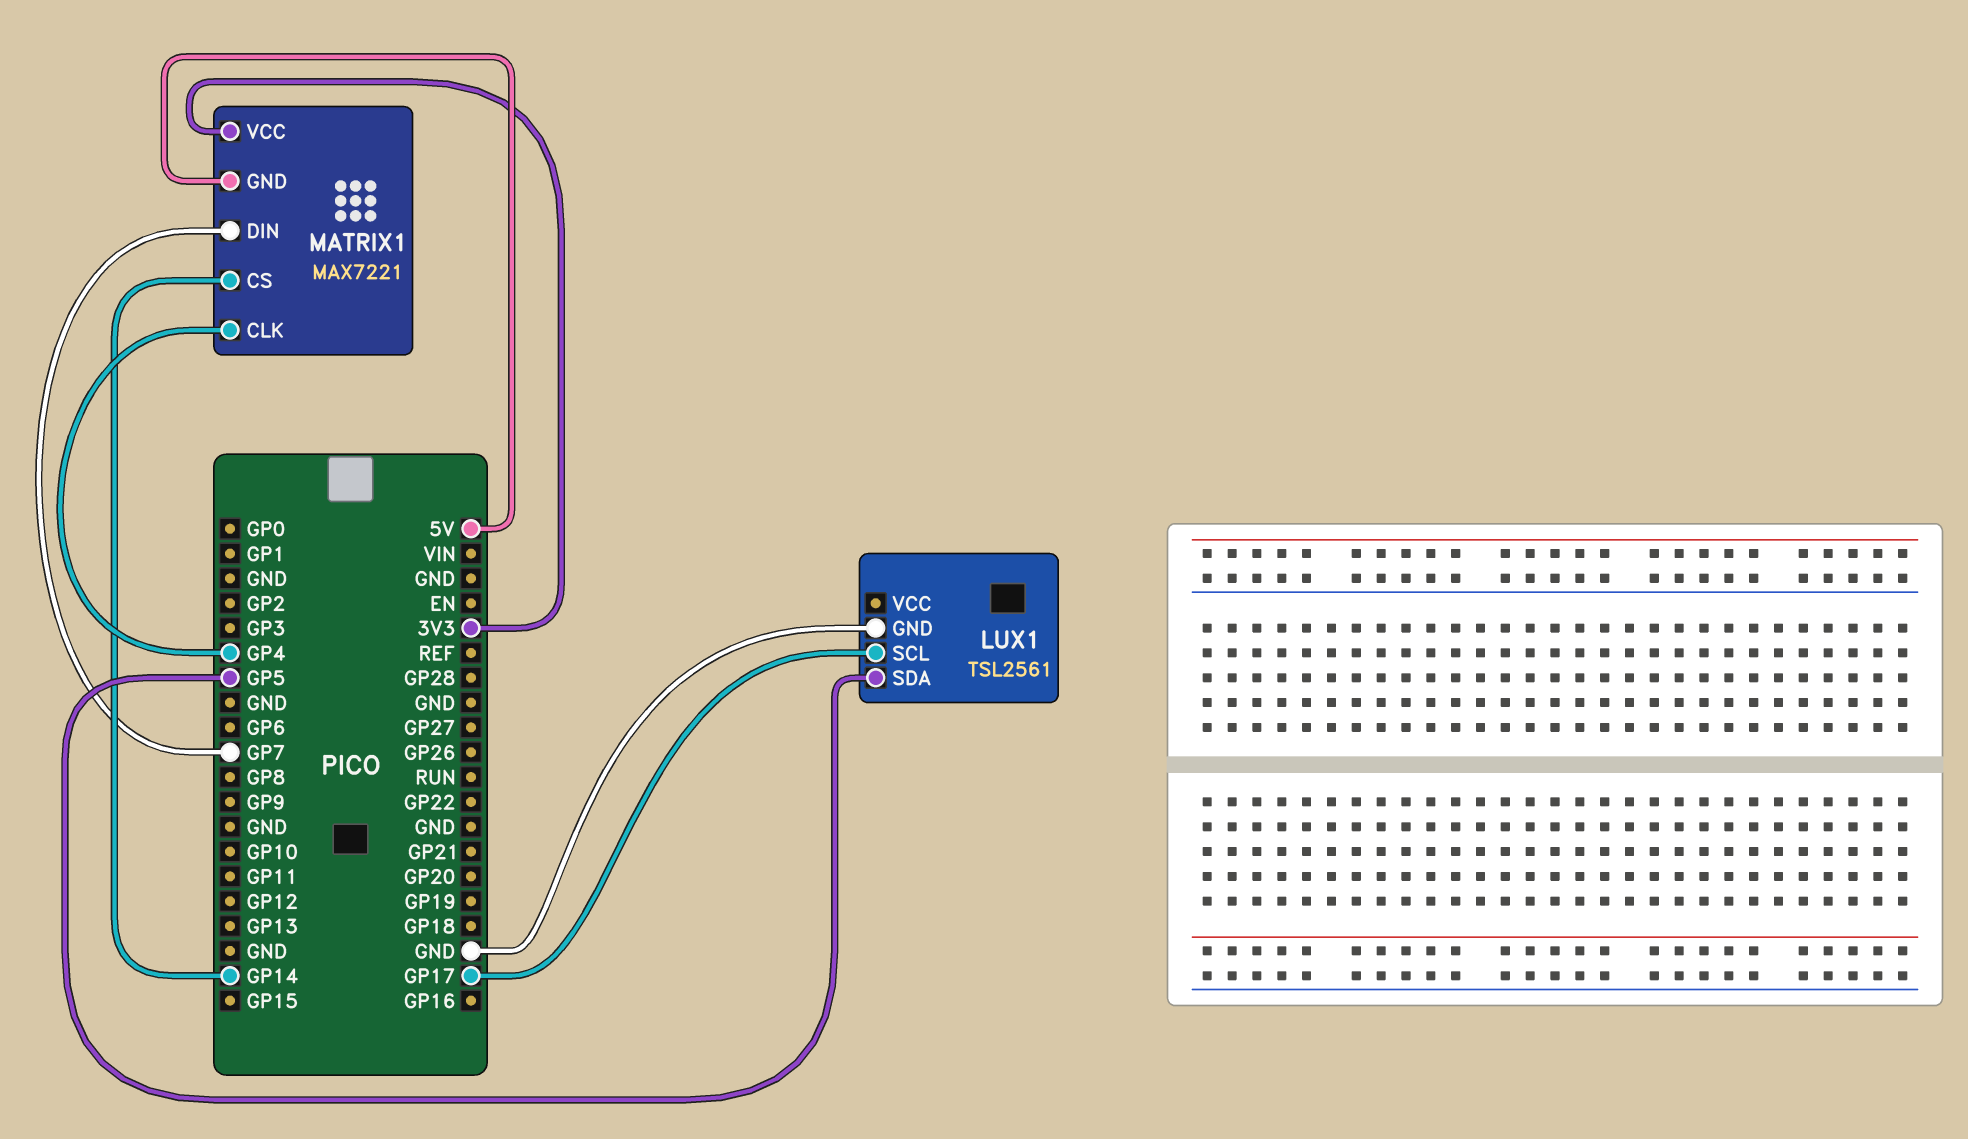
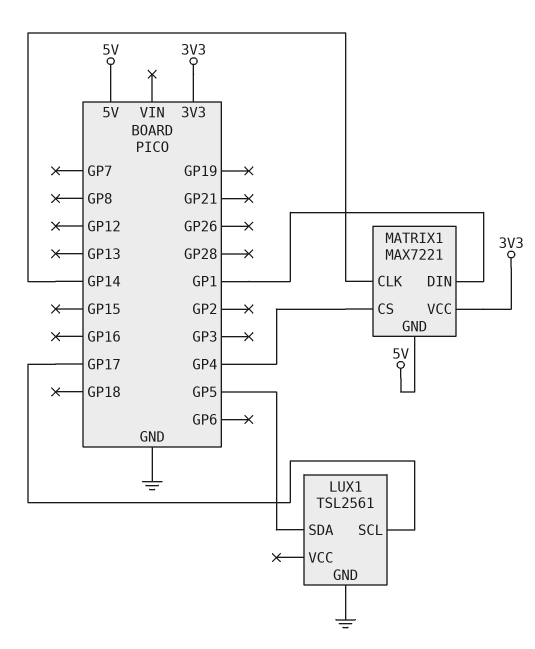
MATRIX1 pin CLK: GP4 -> GP14
MATRIX1 pin CS: GP14 -> GP4
MATRIX1 pin DIN: GP7 -> GP1

